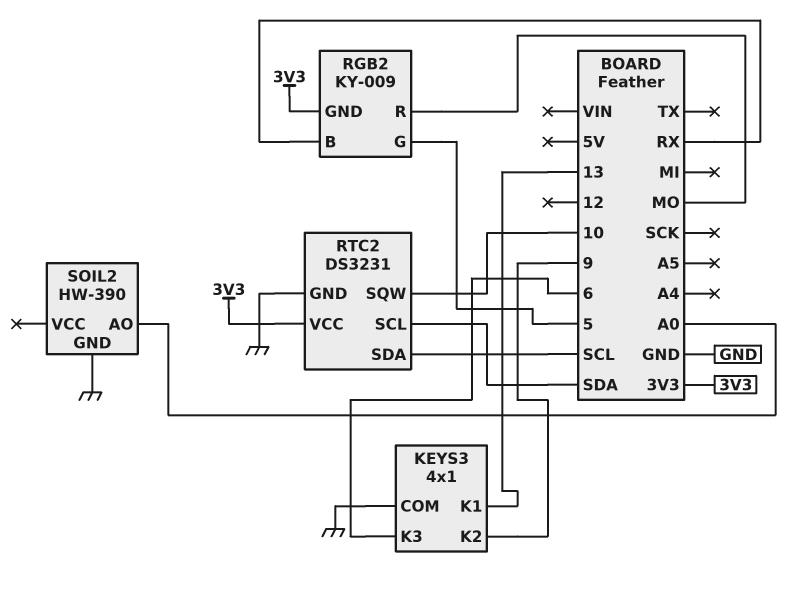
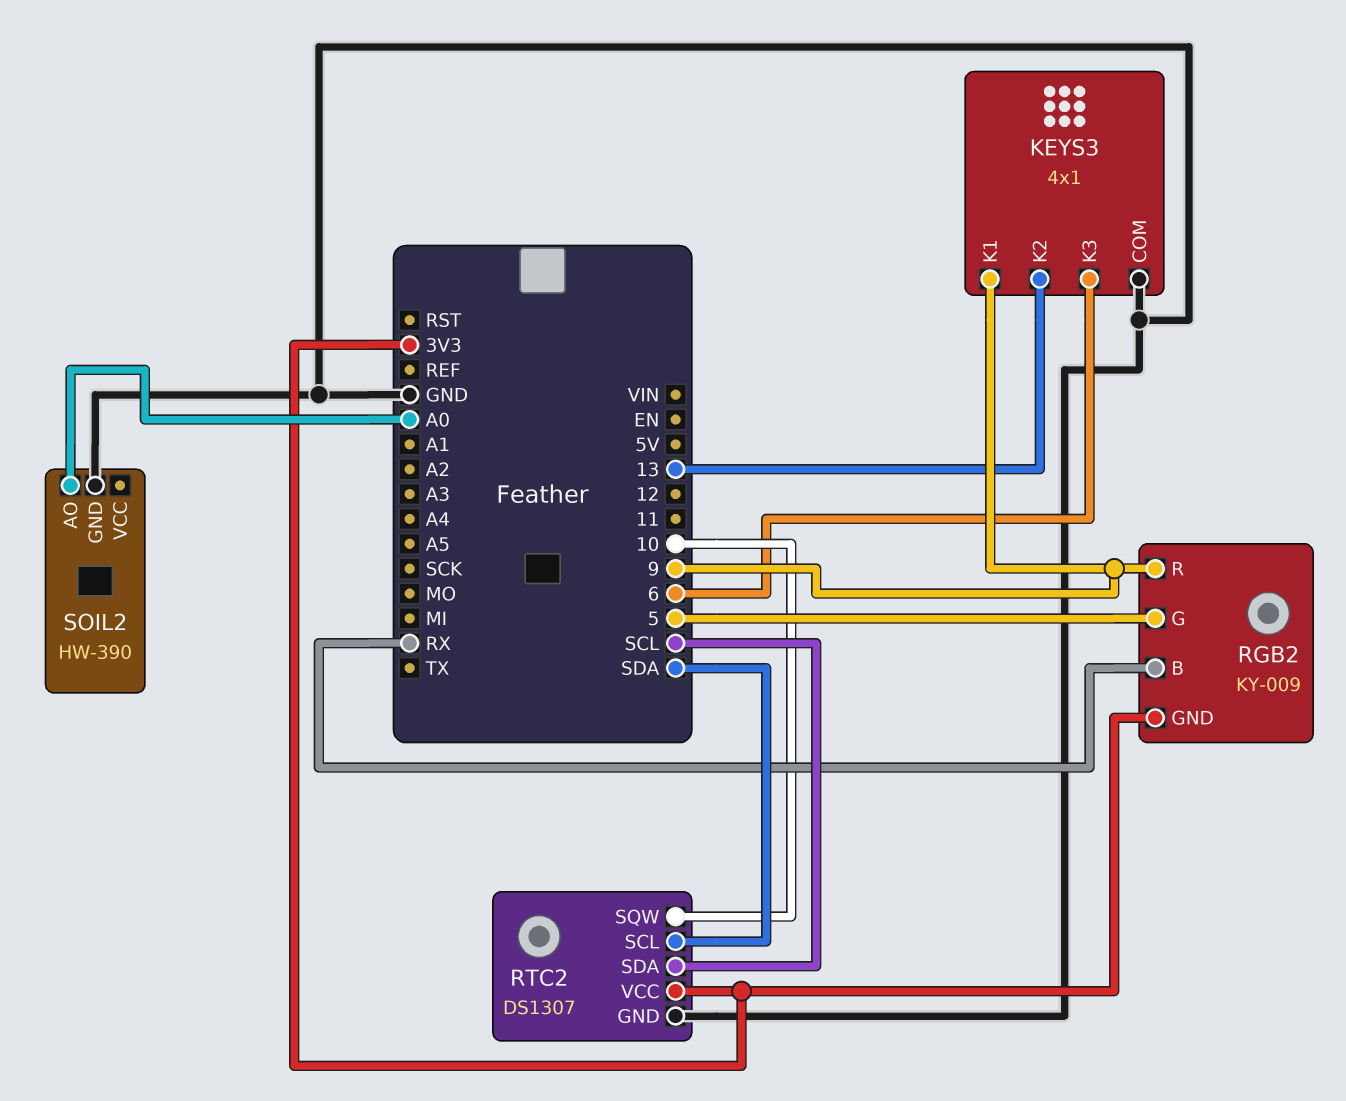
KEYS3 pin K1: 13 -> 9
KEYS3 pin K2: 9 -> 13
RGB2 pin R: MO -> 9
RTC2: DS3231 -> DS1307

